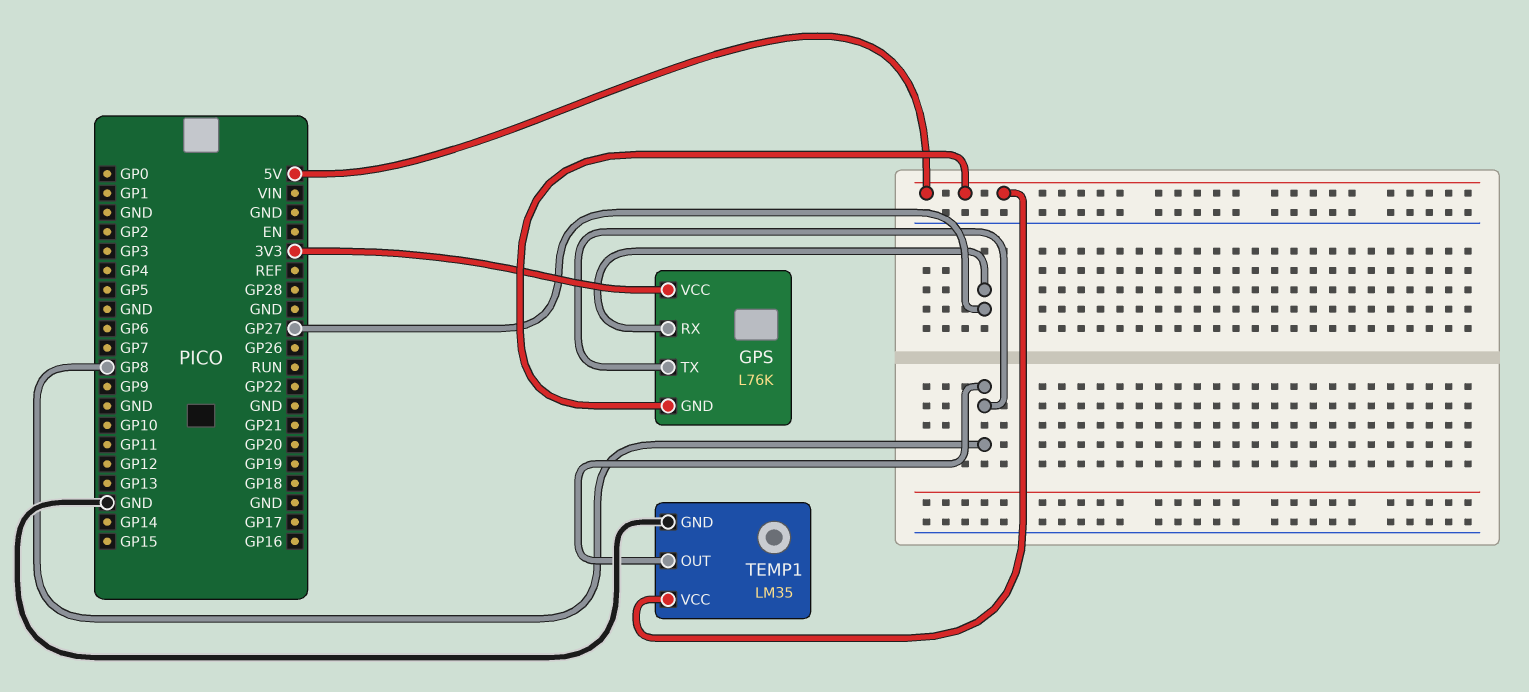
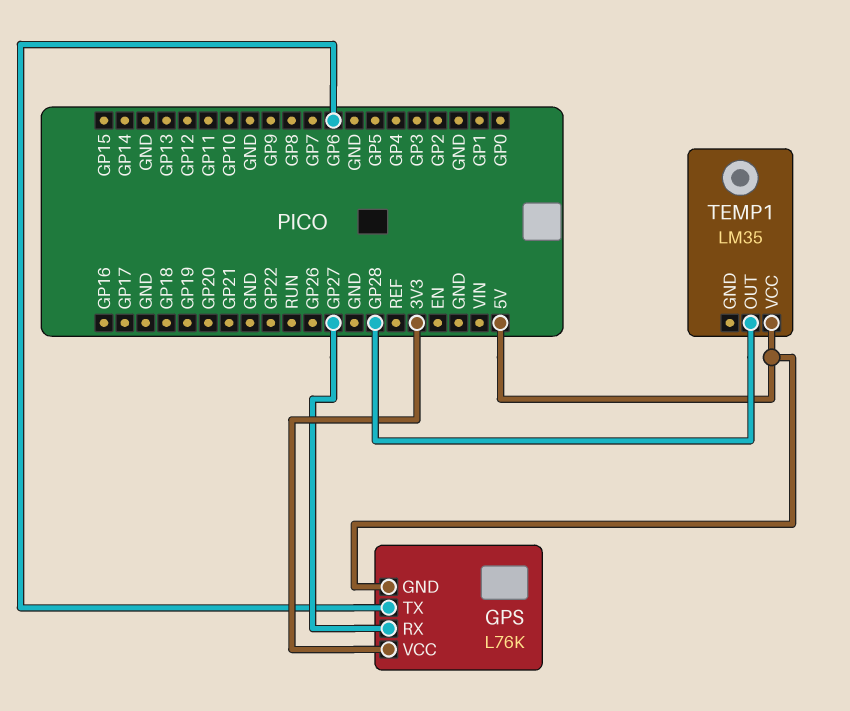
GPS pin TX: GP8 -> GP6
TEMP1 pin GND: GND -> none
TEMP1 pin OUT: GP8 -> GP28

